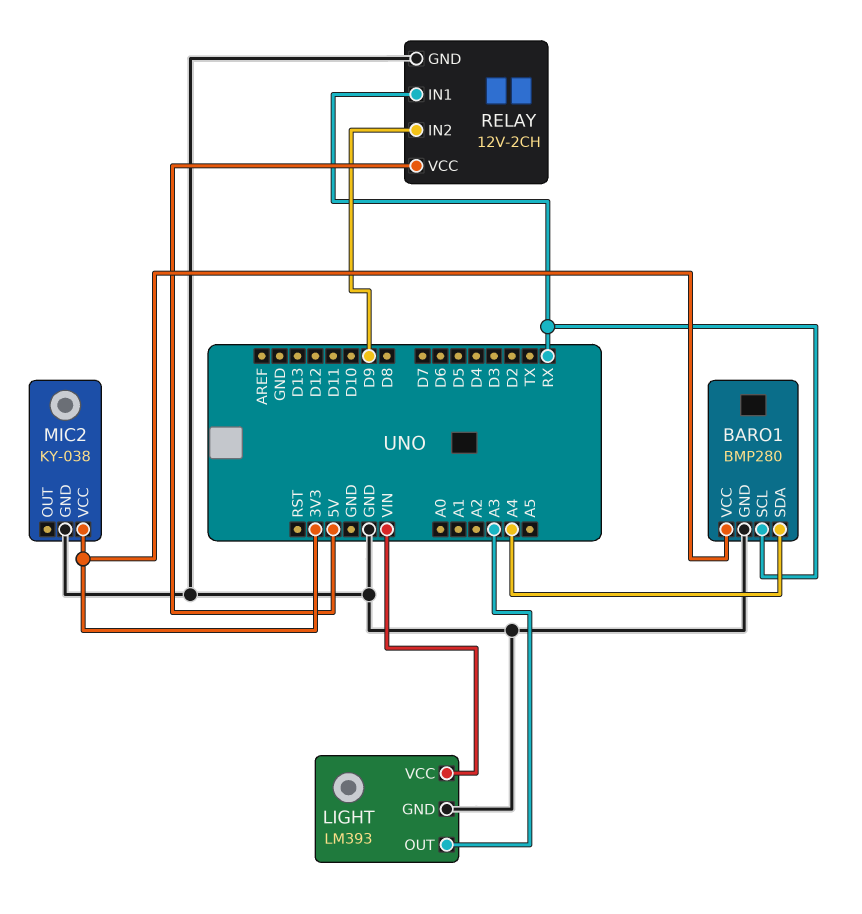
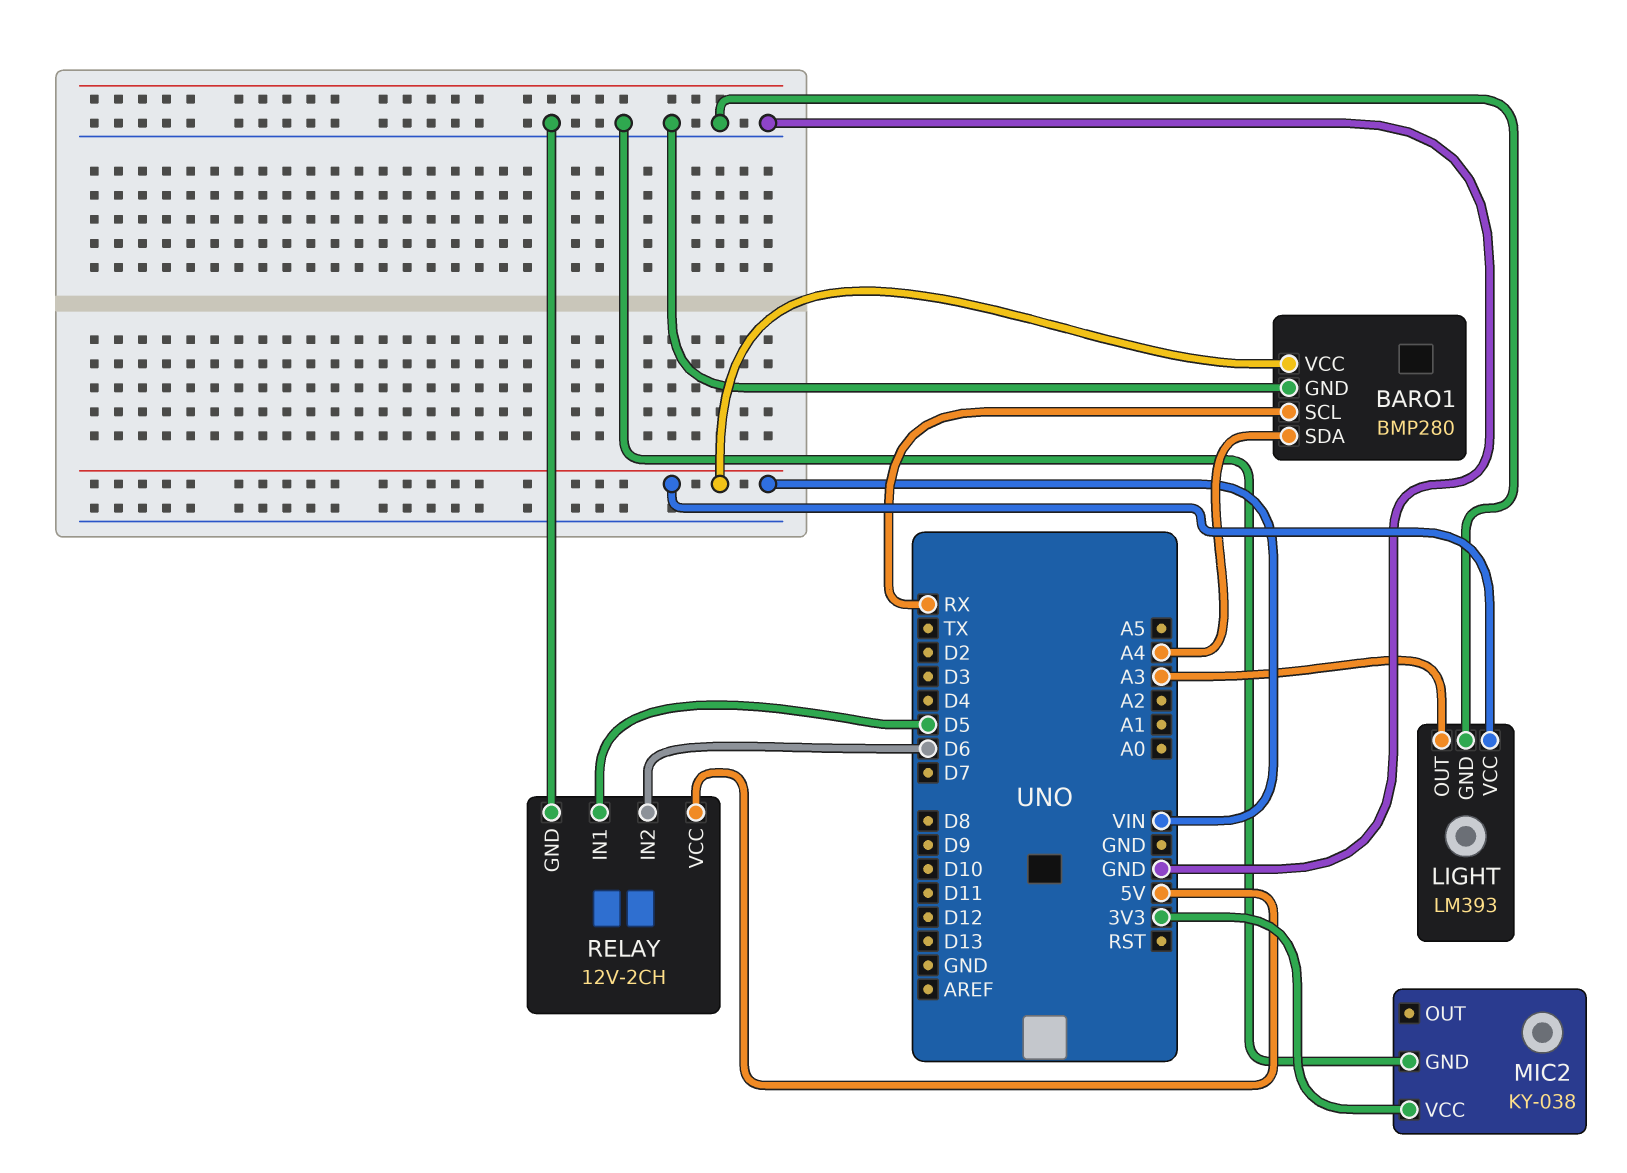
BARO1 pin VCC: 3V3 -> VIN
RELAY pin IN1: RX -> D5
RELAY pin IN2: D9 -> D6

